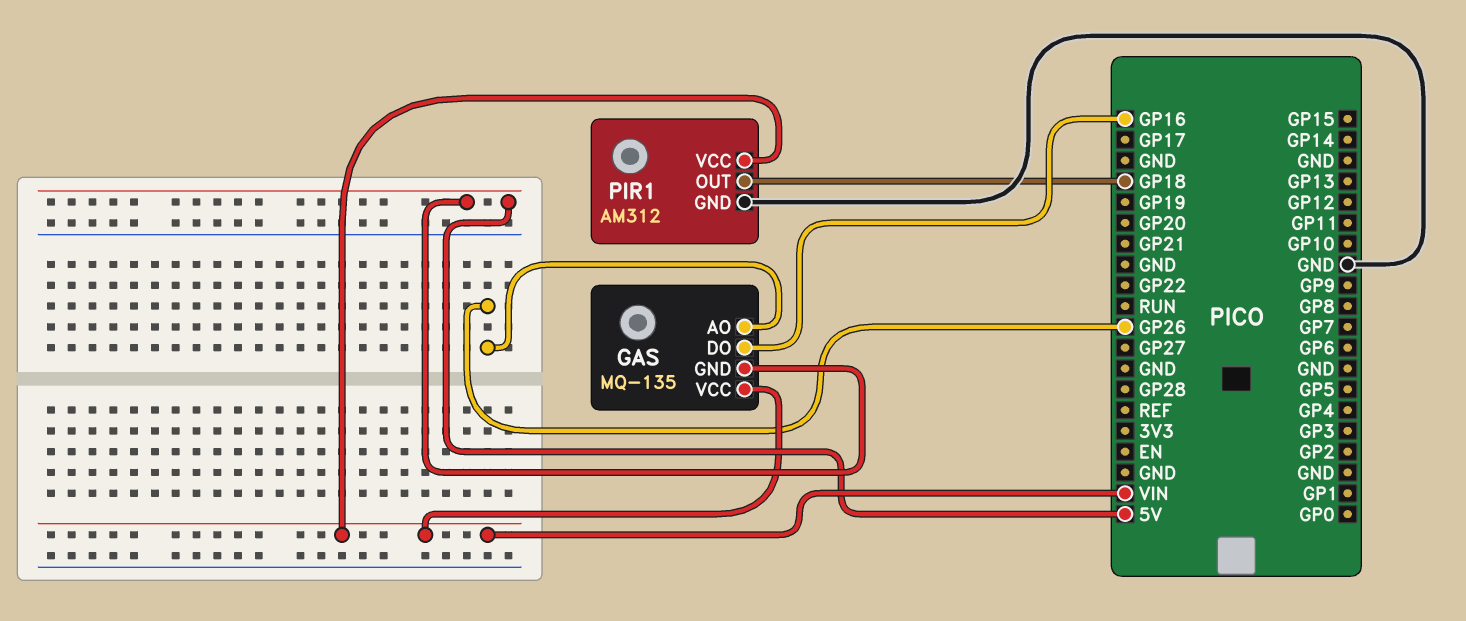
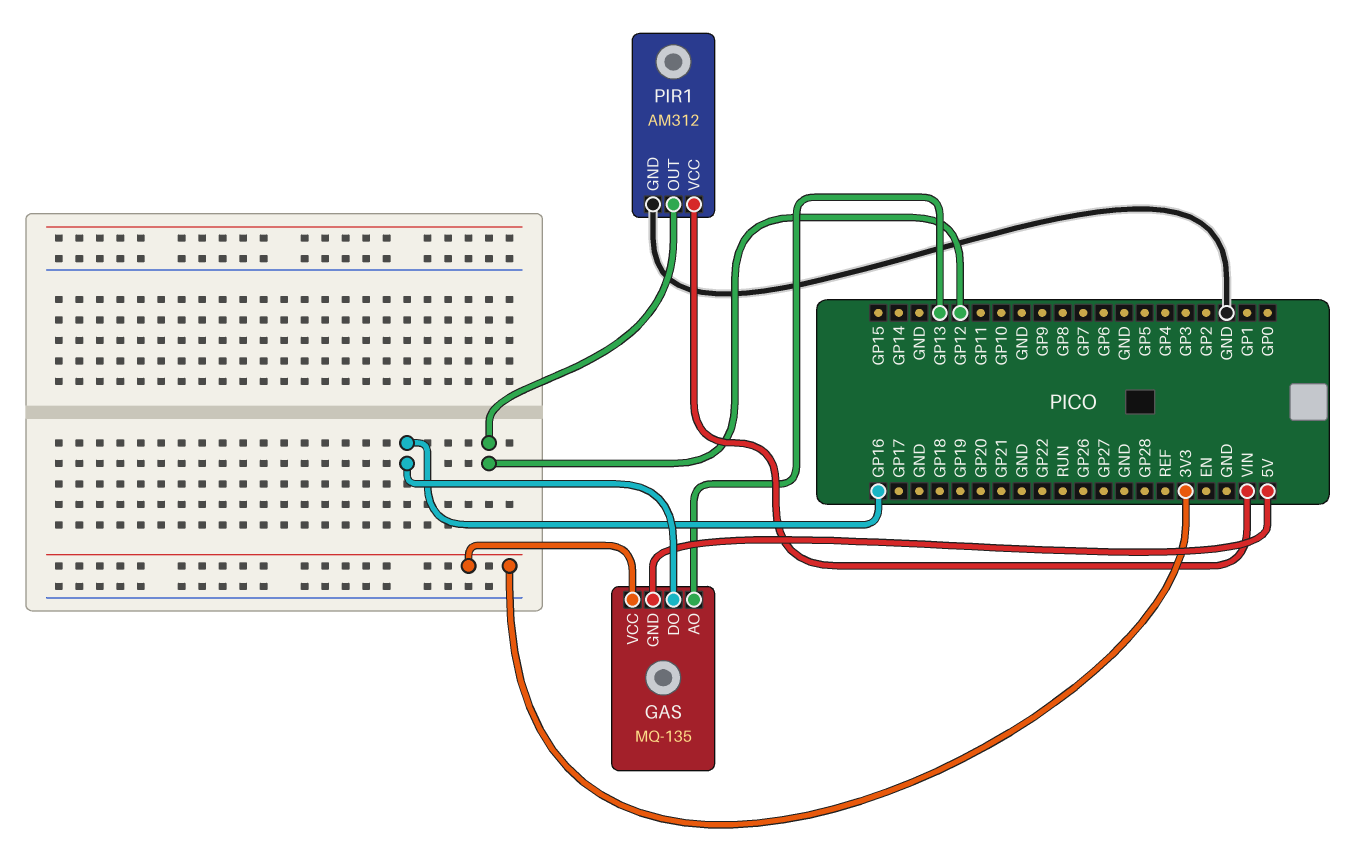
GAS pin AO: GP26 -> GP13
GAS pin VCC: VIN -> 3V3
PIR1 pin OUT: GP18 -> GP12

